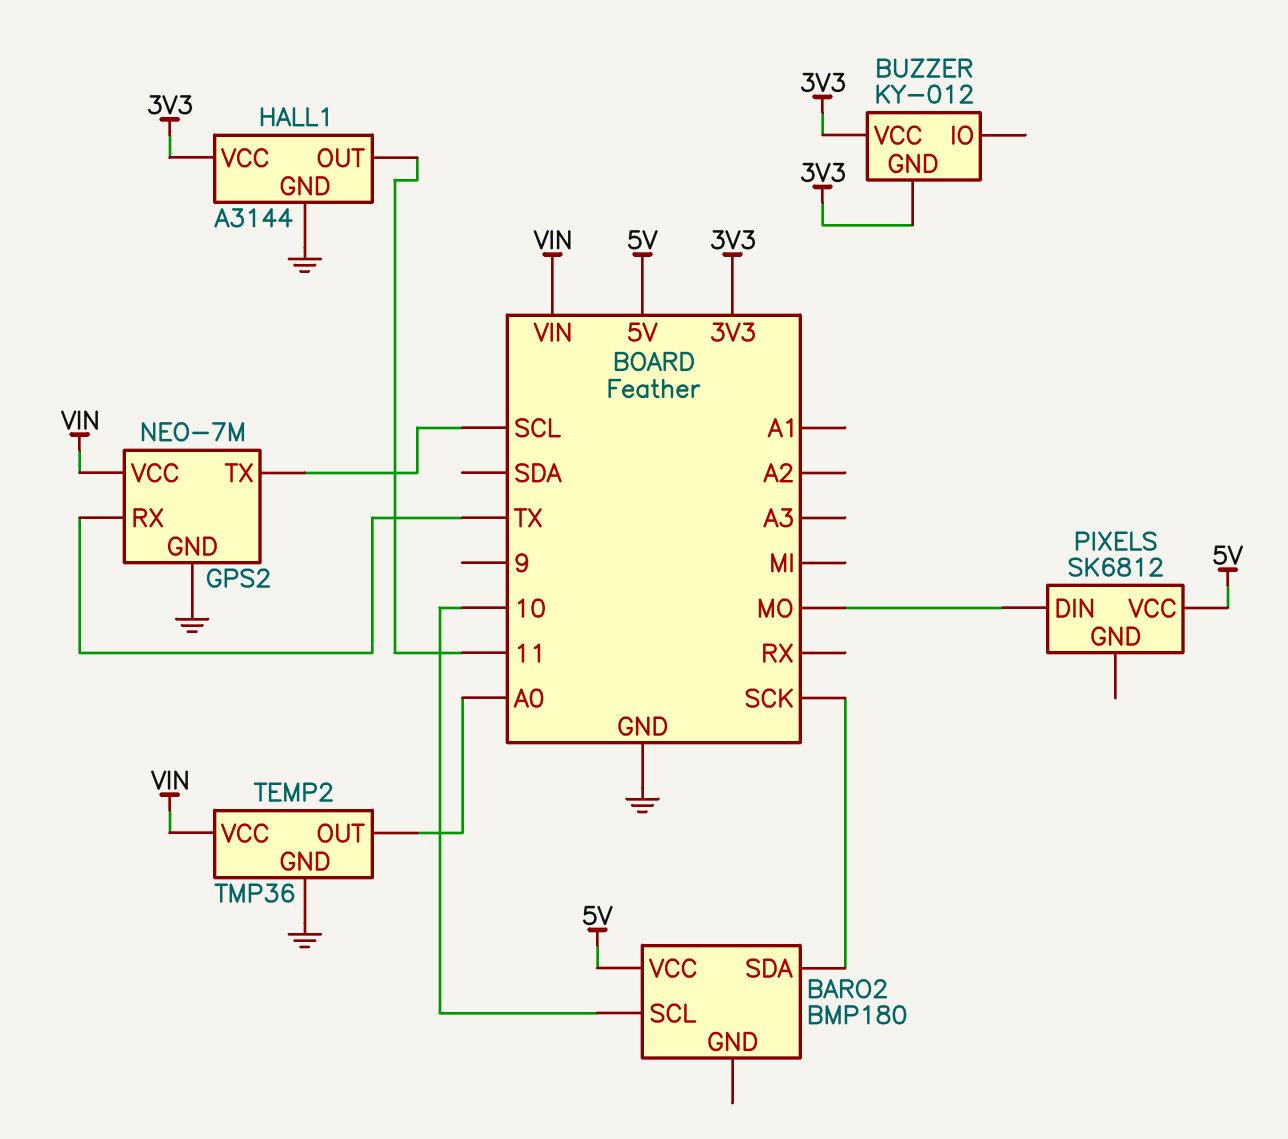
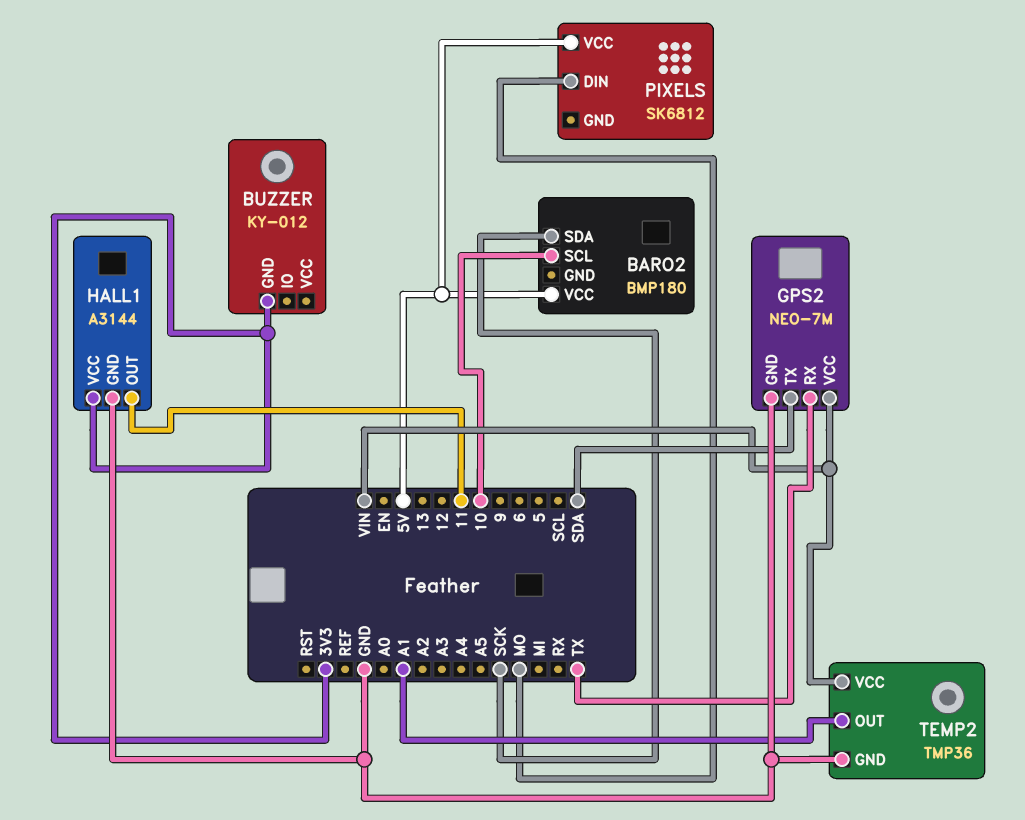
BUZZER pin VCC: 3V3 -> none
GPS2 pin TX: SCL -> SDA
TEMP2 pin OUT: A0 -> A1

